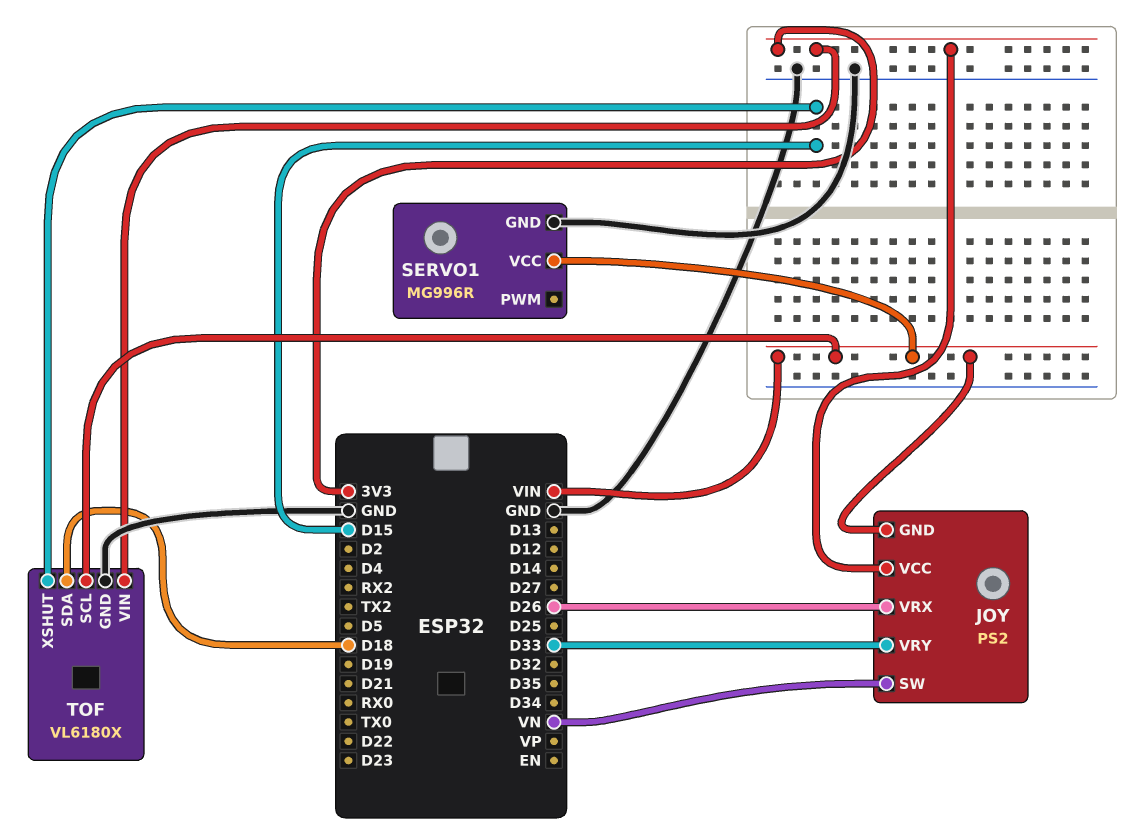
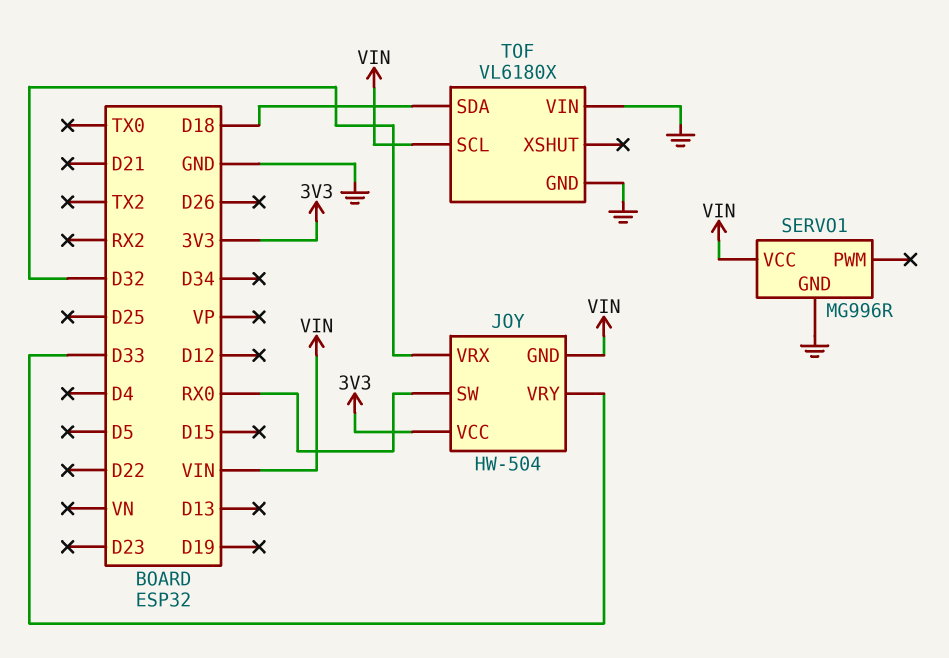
JOY: PS2 -> HW-504
JOY pin SW: VN -> RX0
JOY pin VRX: D26 -> D32
TOF pin VIN: 3V3 -> GND
TOF pin XSHUT: D15 -> none

